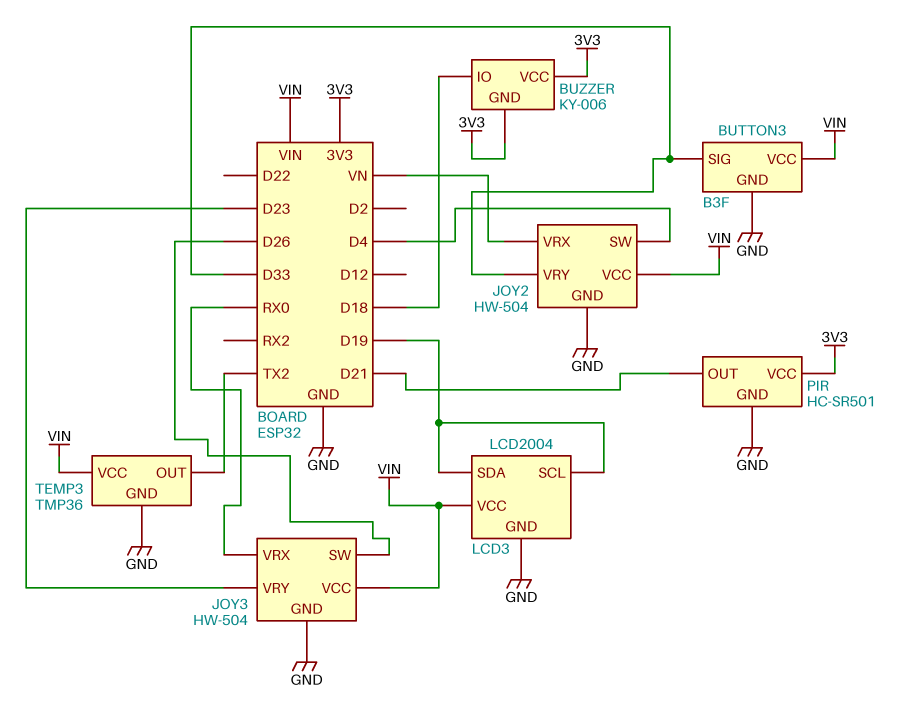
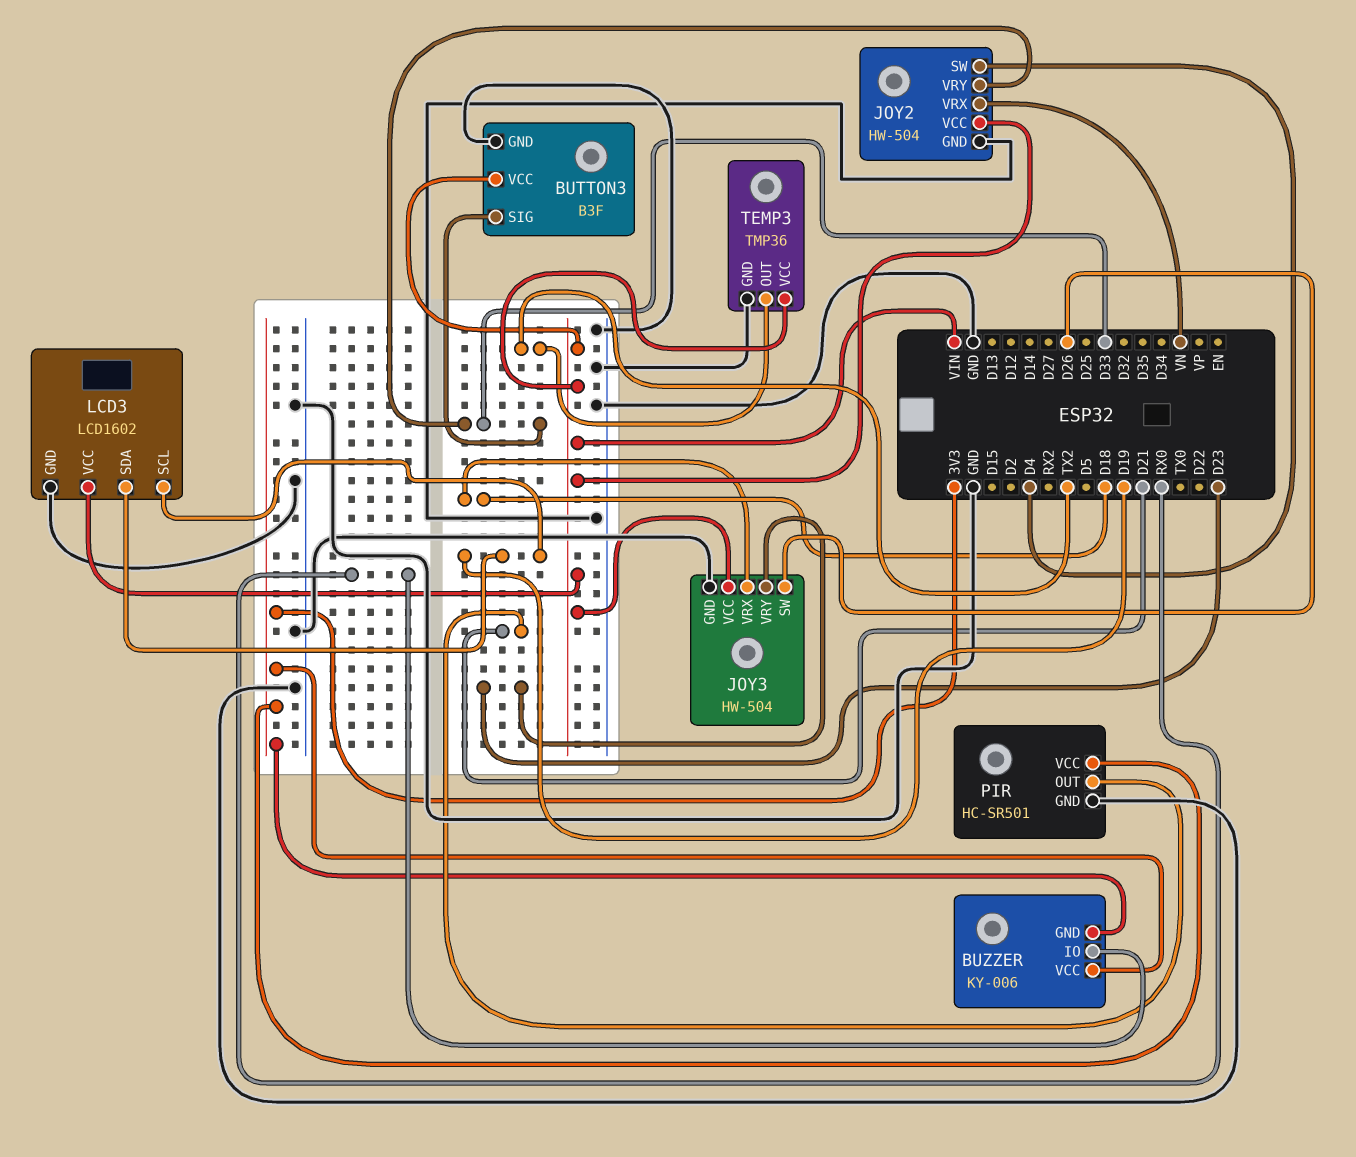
BUZZER pin IO: D18 -> RX0
JOY3 pin VRX: RX0 -> D18
LCD3: LCD2004 -> LCD1602

